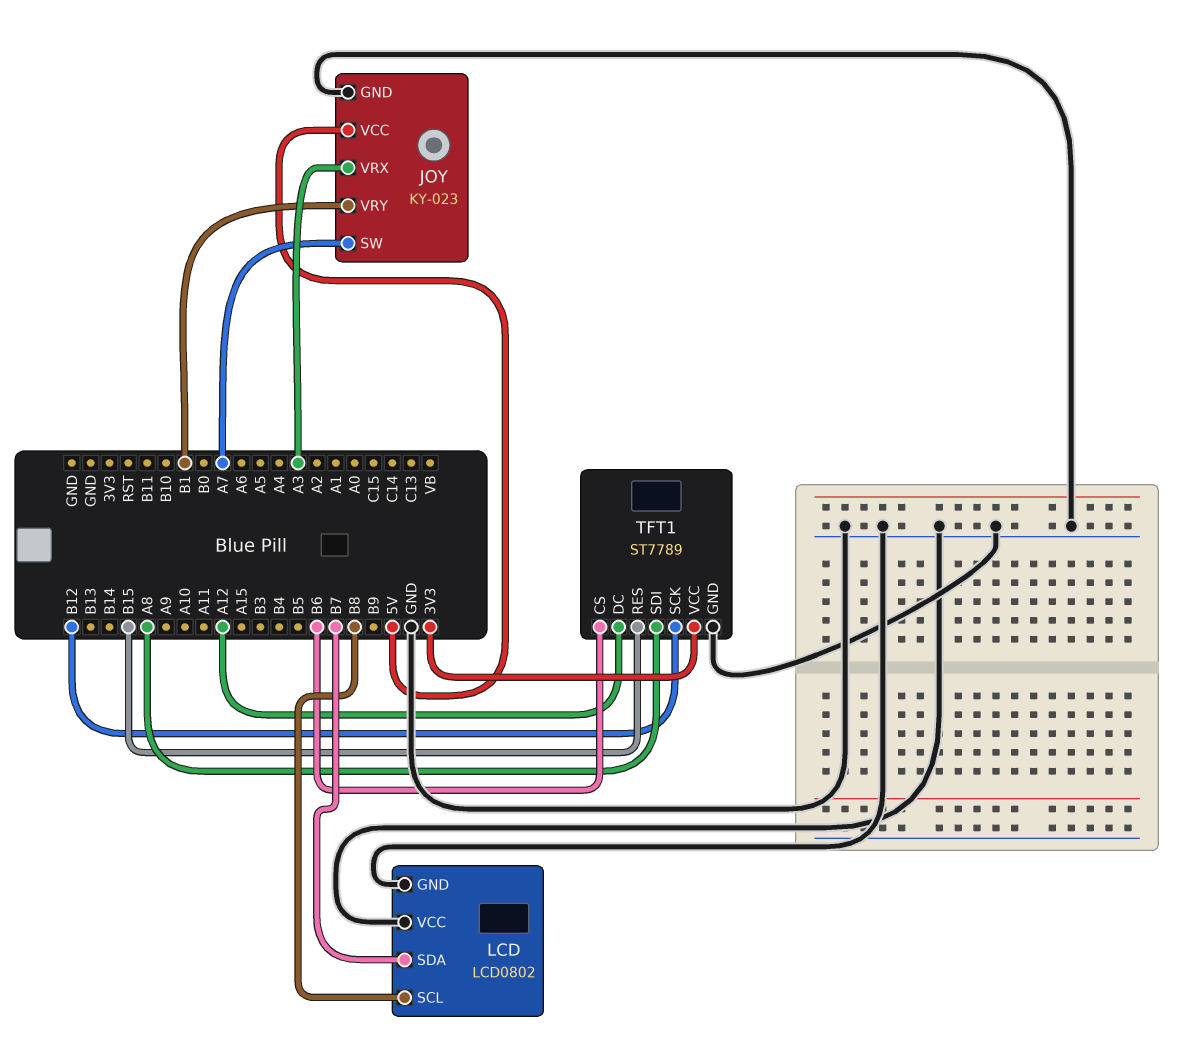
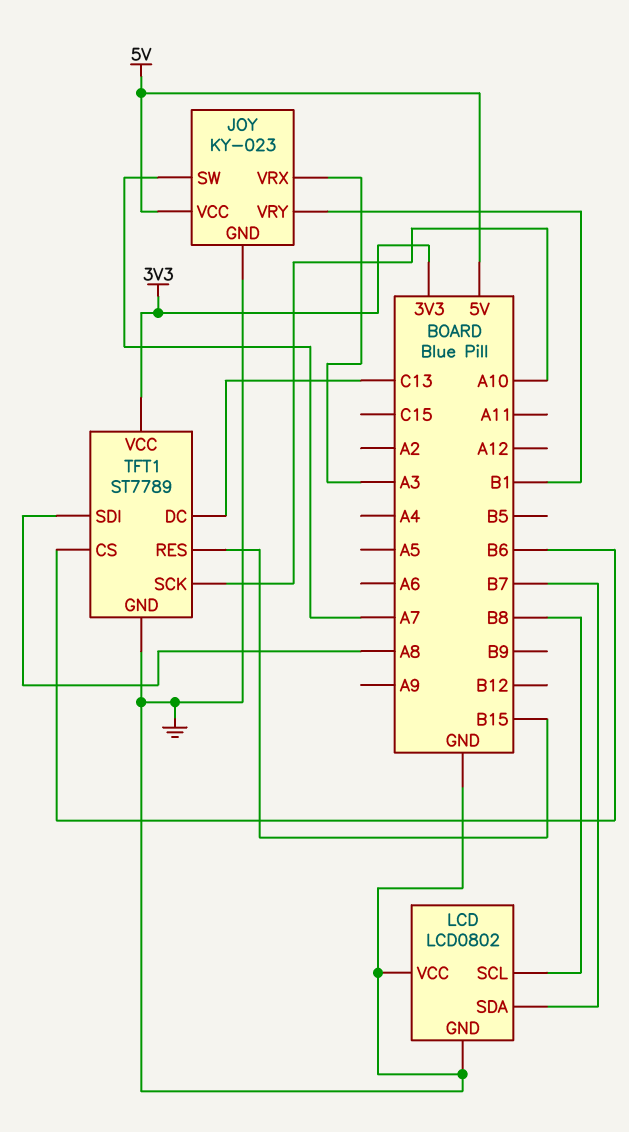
TFT1 pin DC: A12 -> C13
TFT1 pin SCK: B12 -> A10

